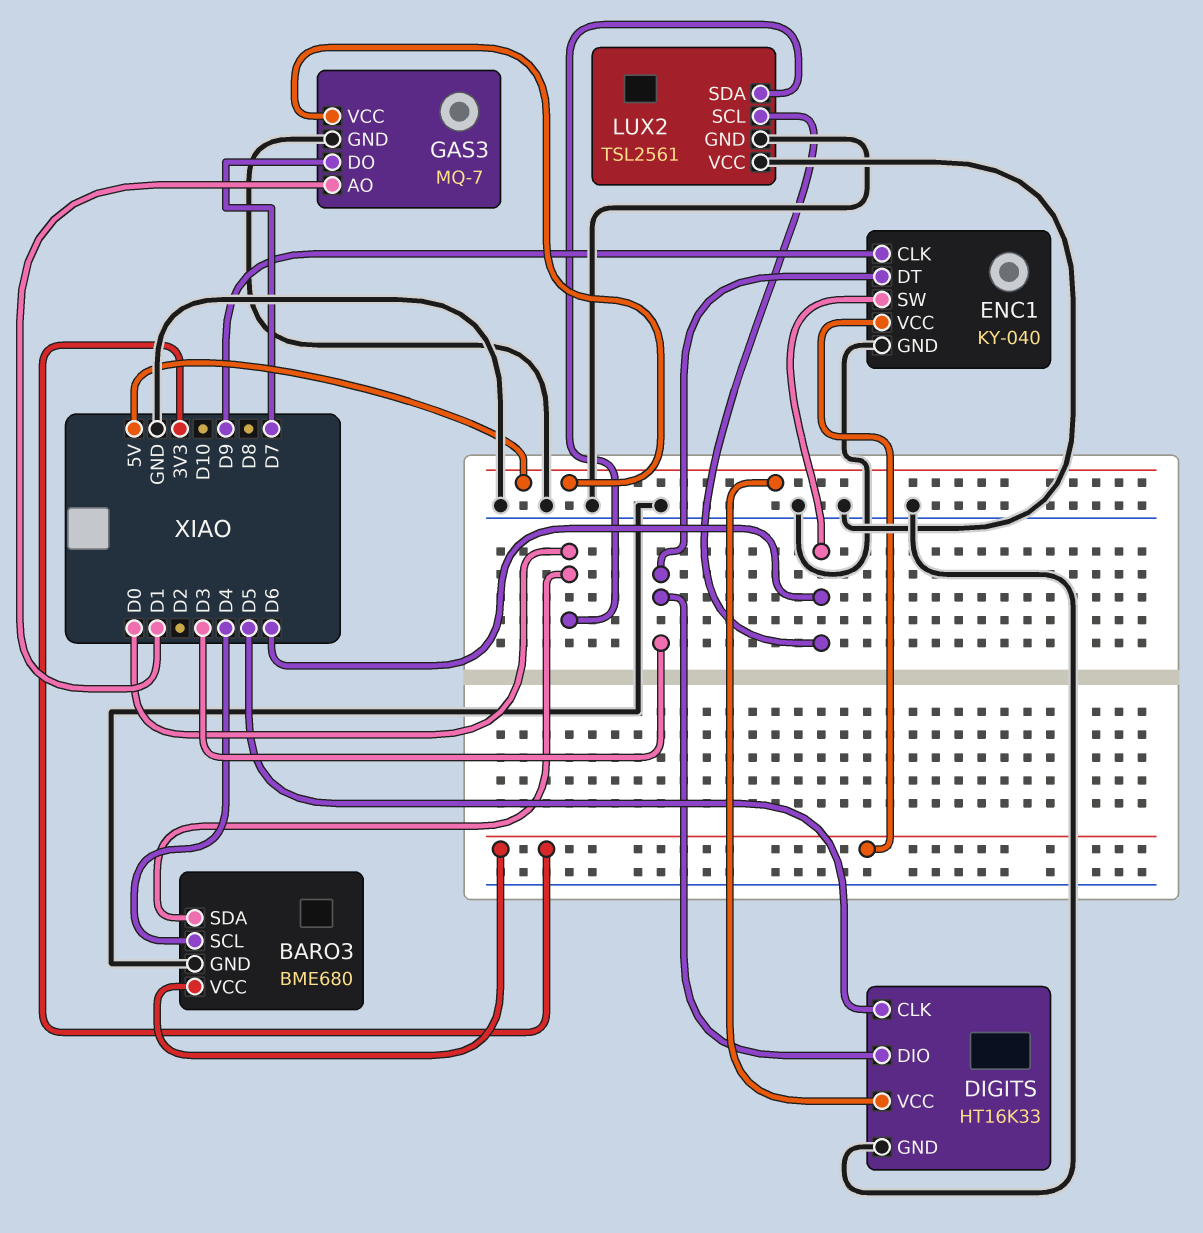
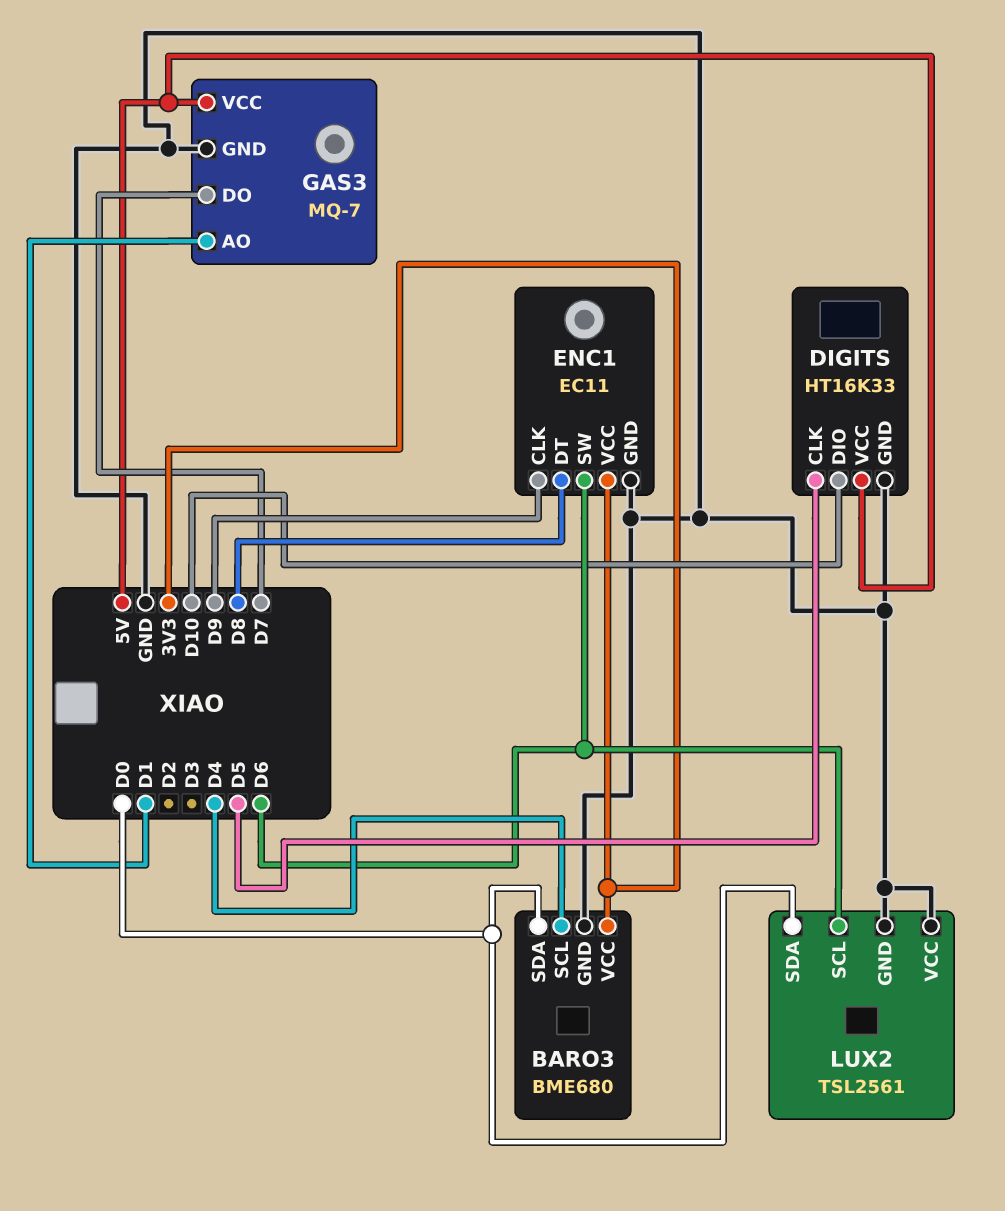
DIGITS pin DIO: D3 -> D10
ENC1: KY-040 -> EC11
ENC1 pin DT: D3 -> D8

